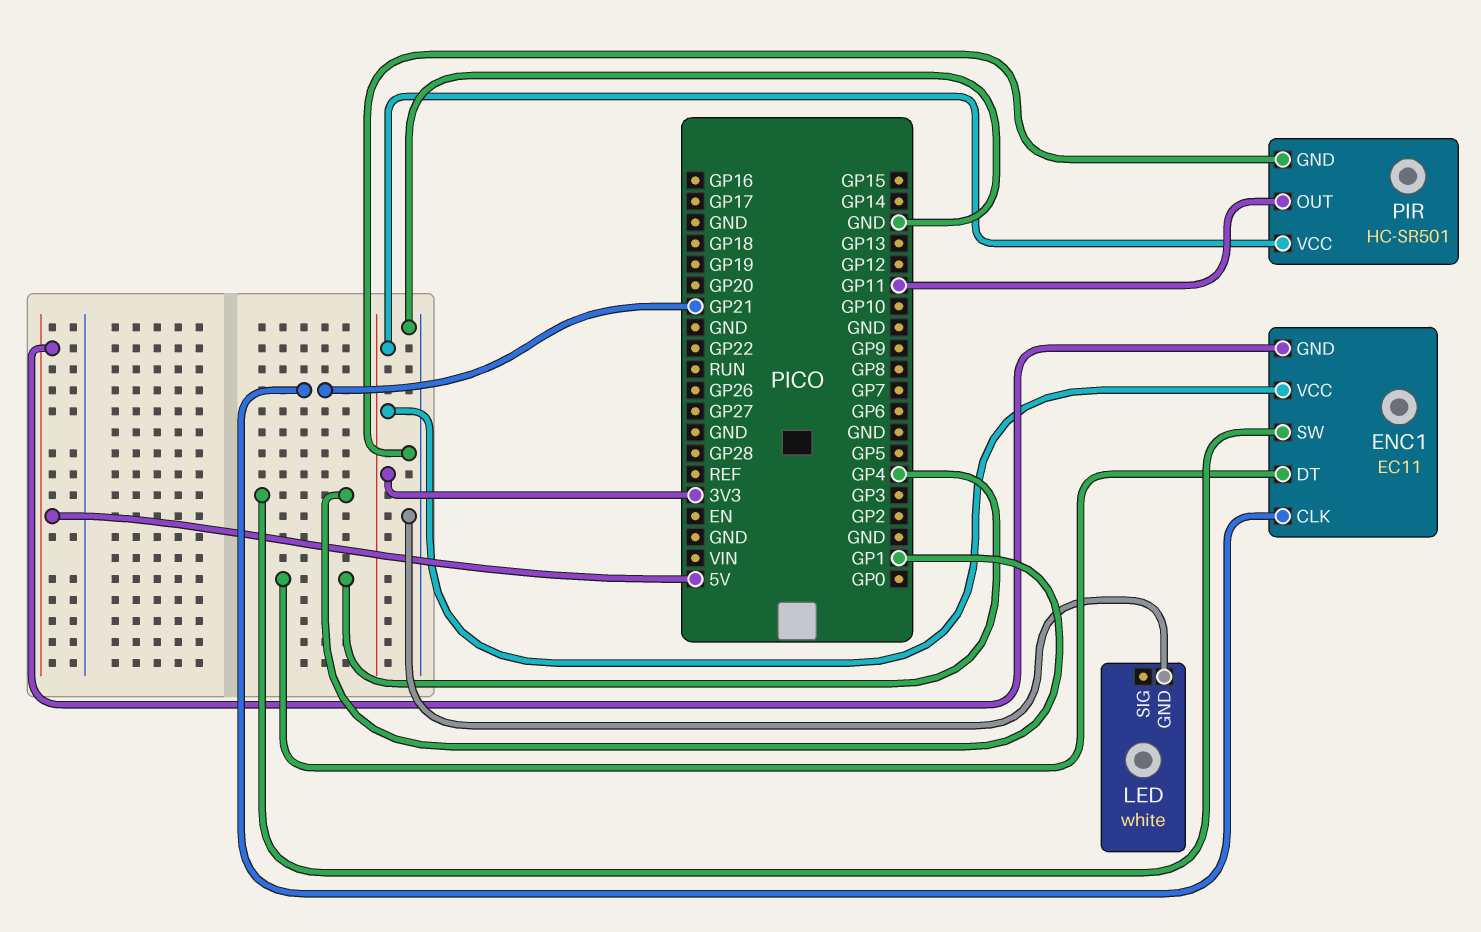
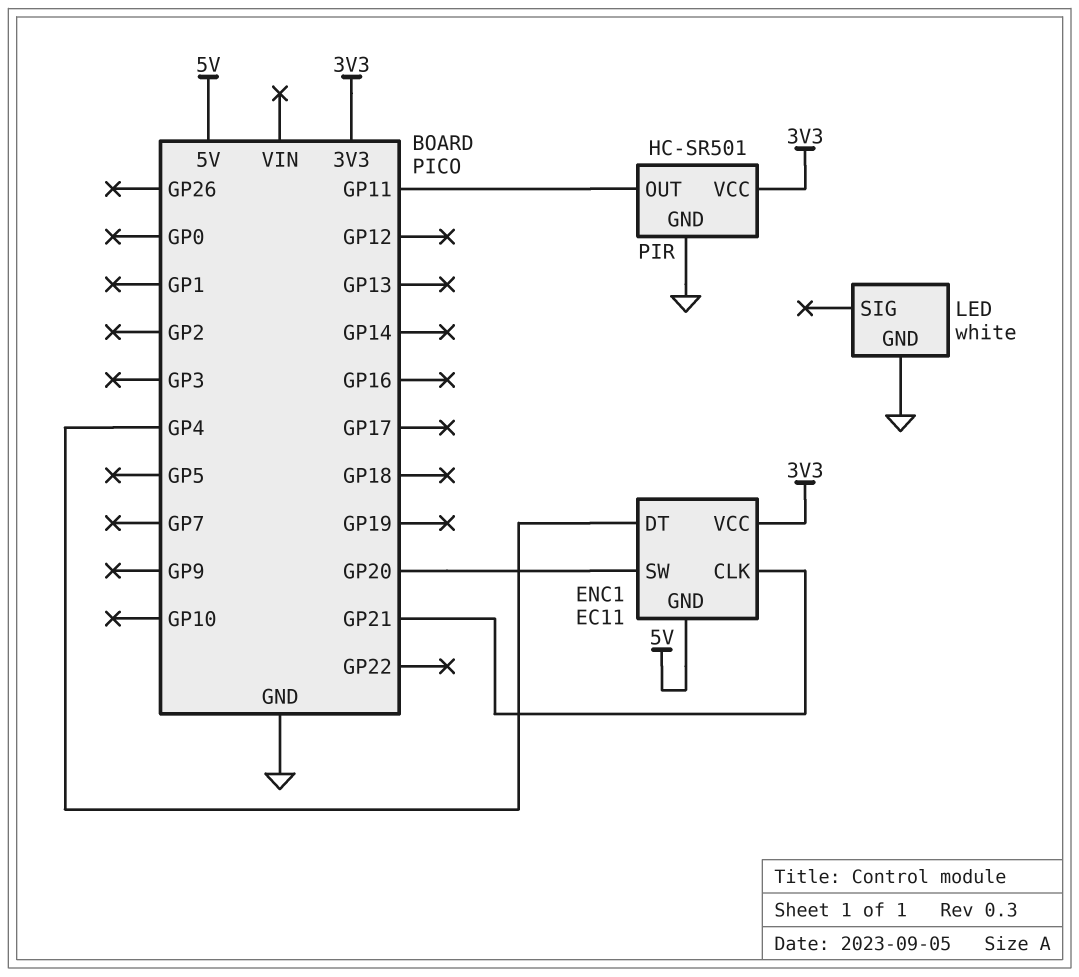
ENC1 pin SW: GP1 -> GP20

